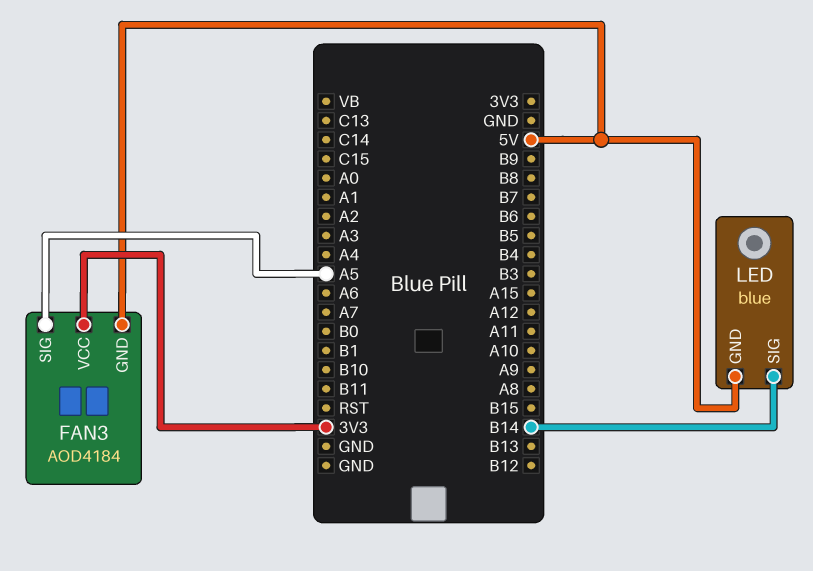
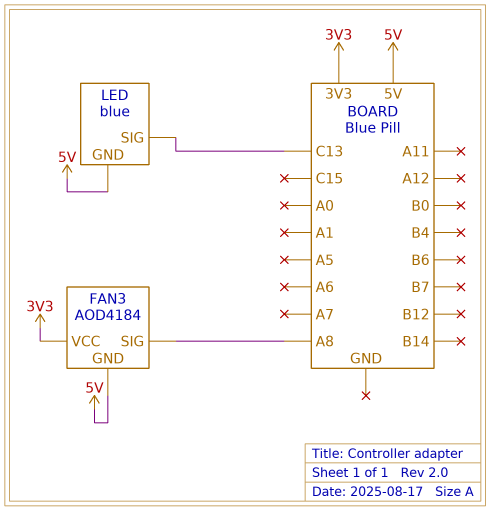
FAN3 pin SIG: A5 -> A8
LED pin SIG: B14 -> C13

